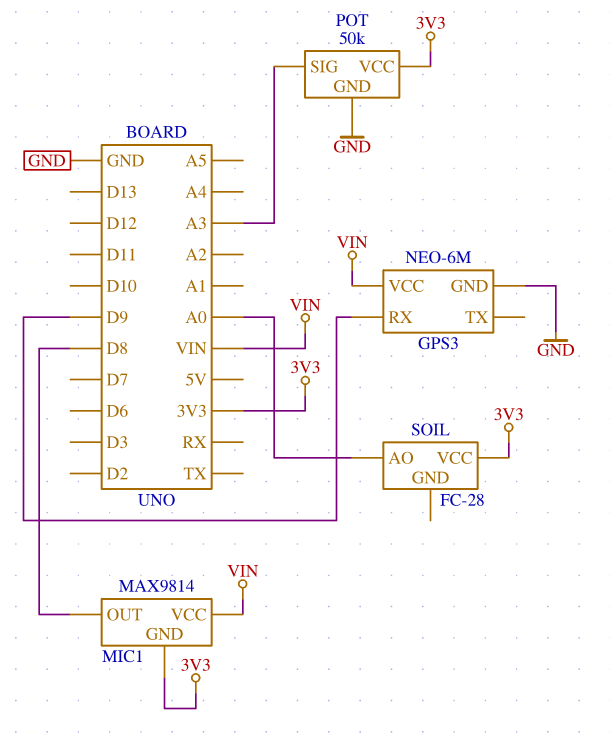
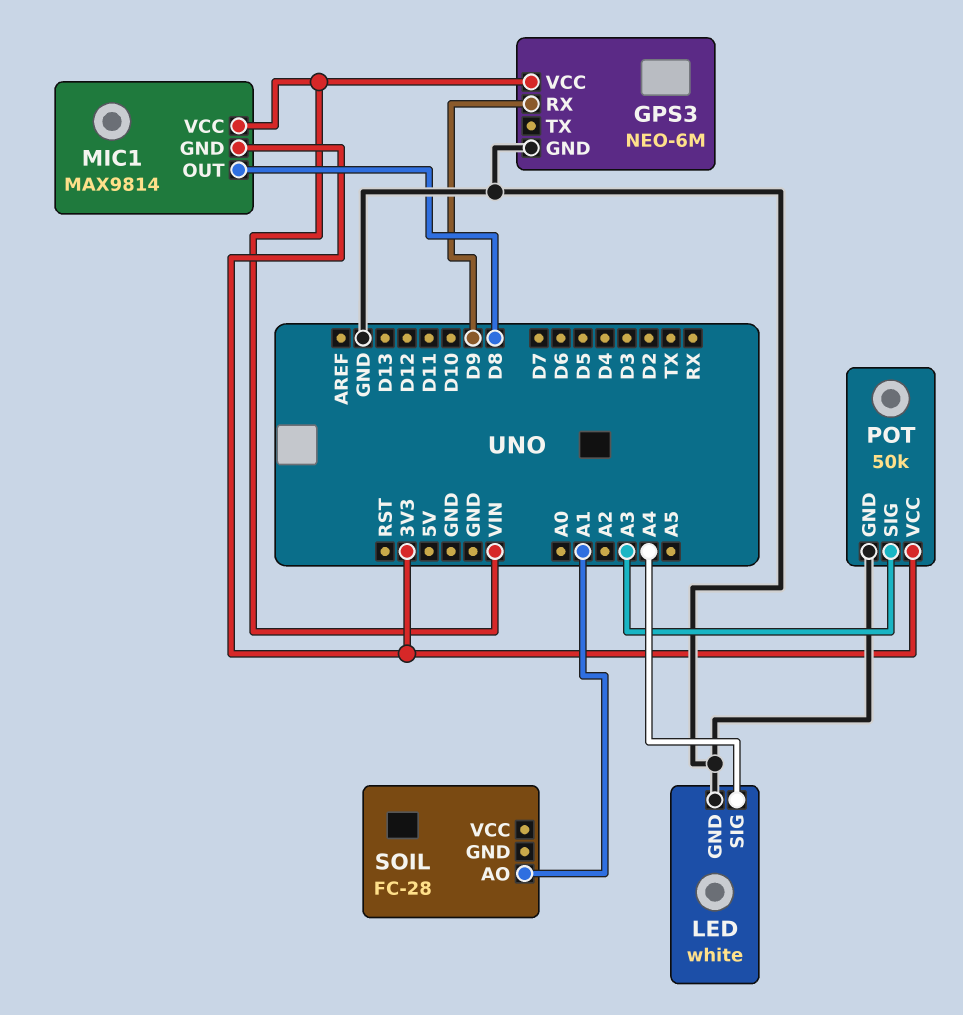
LED: none -> white
LED pin GND: none -> GND
LED pin SIG: none -> A4
SOIL pin AO: A0 -> A1
SOIL pin VCC: 3V3 -> none

